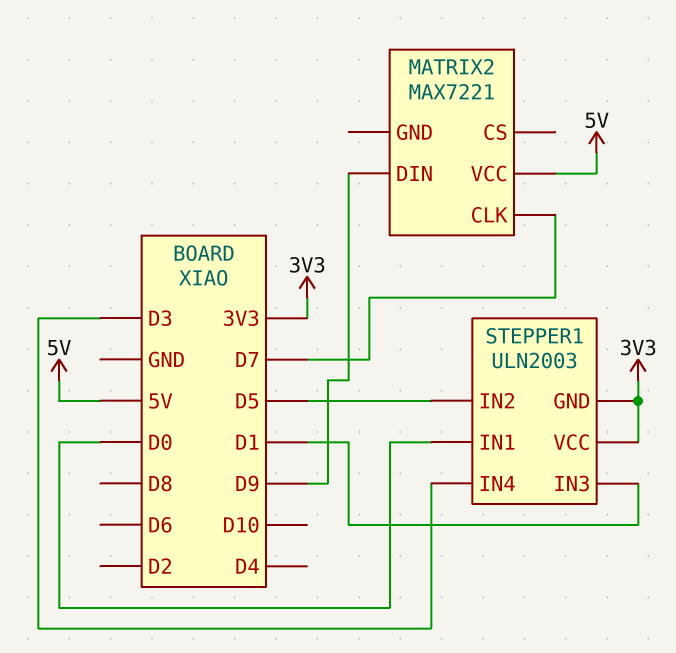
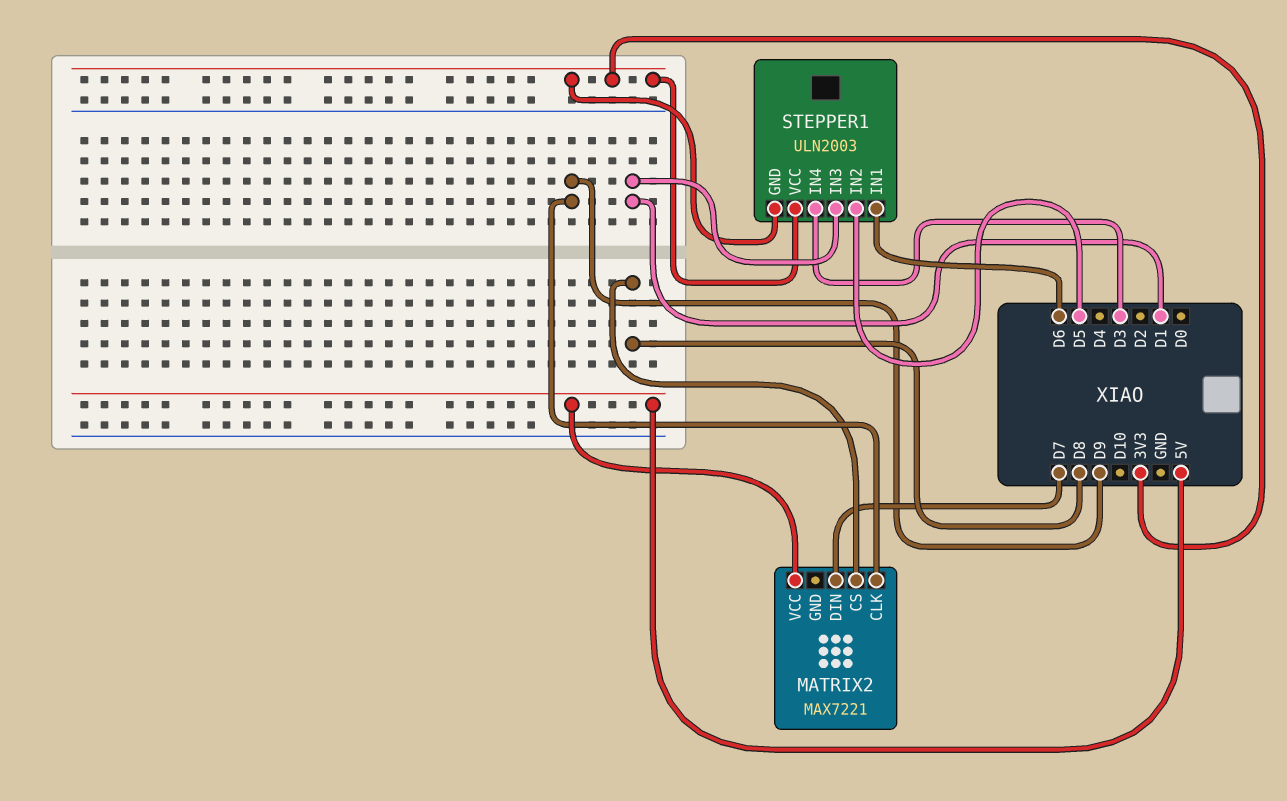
MATRIX2 pin CLK: D7 -> D9
MATRIX2 pin CS: none -> D8
MATRIX2 pin DIN: D9 -> D7
STEPPER1 pin IN1: D0 -> D6

